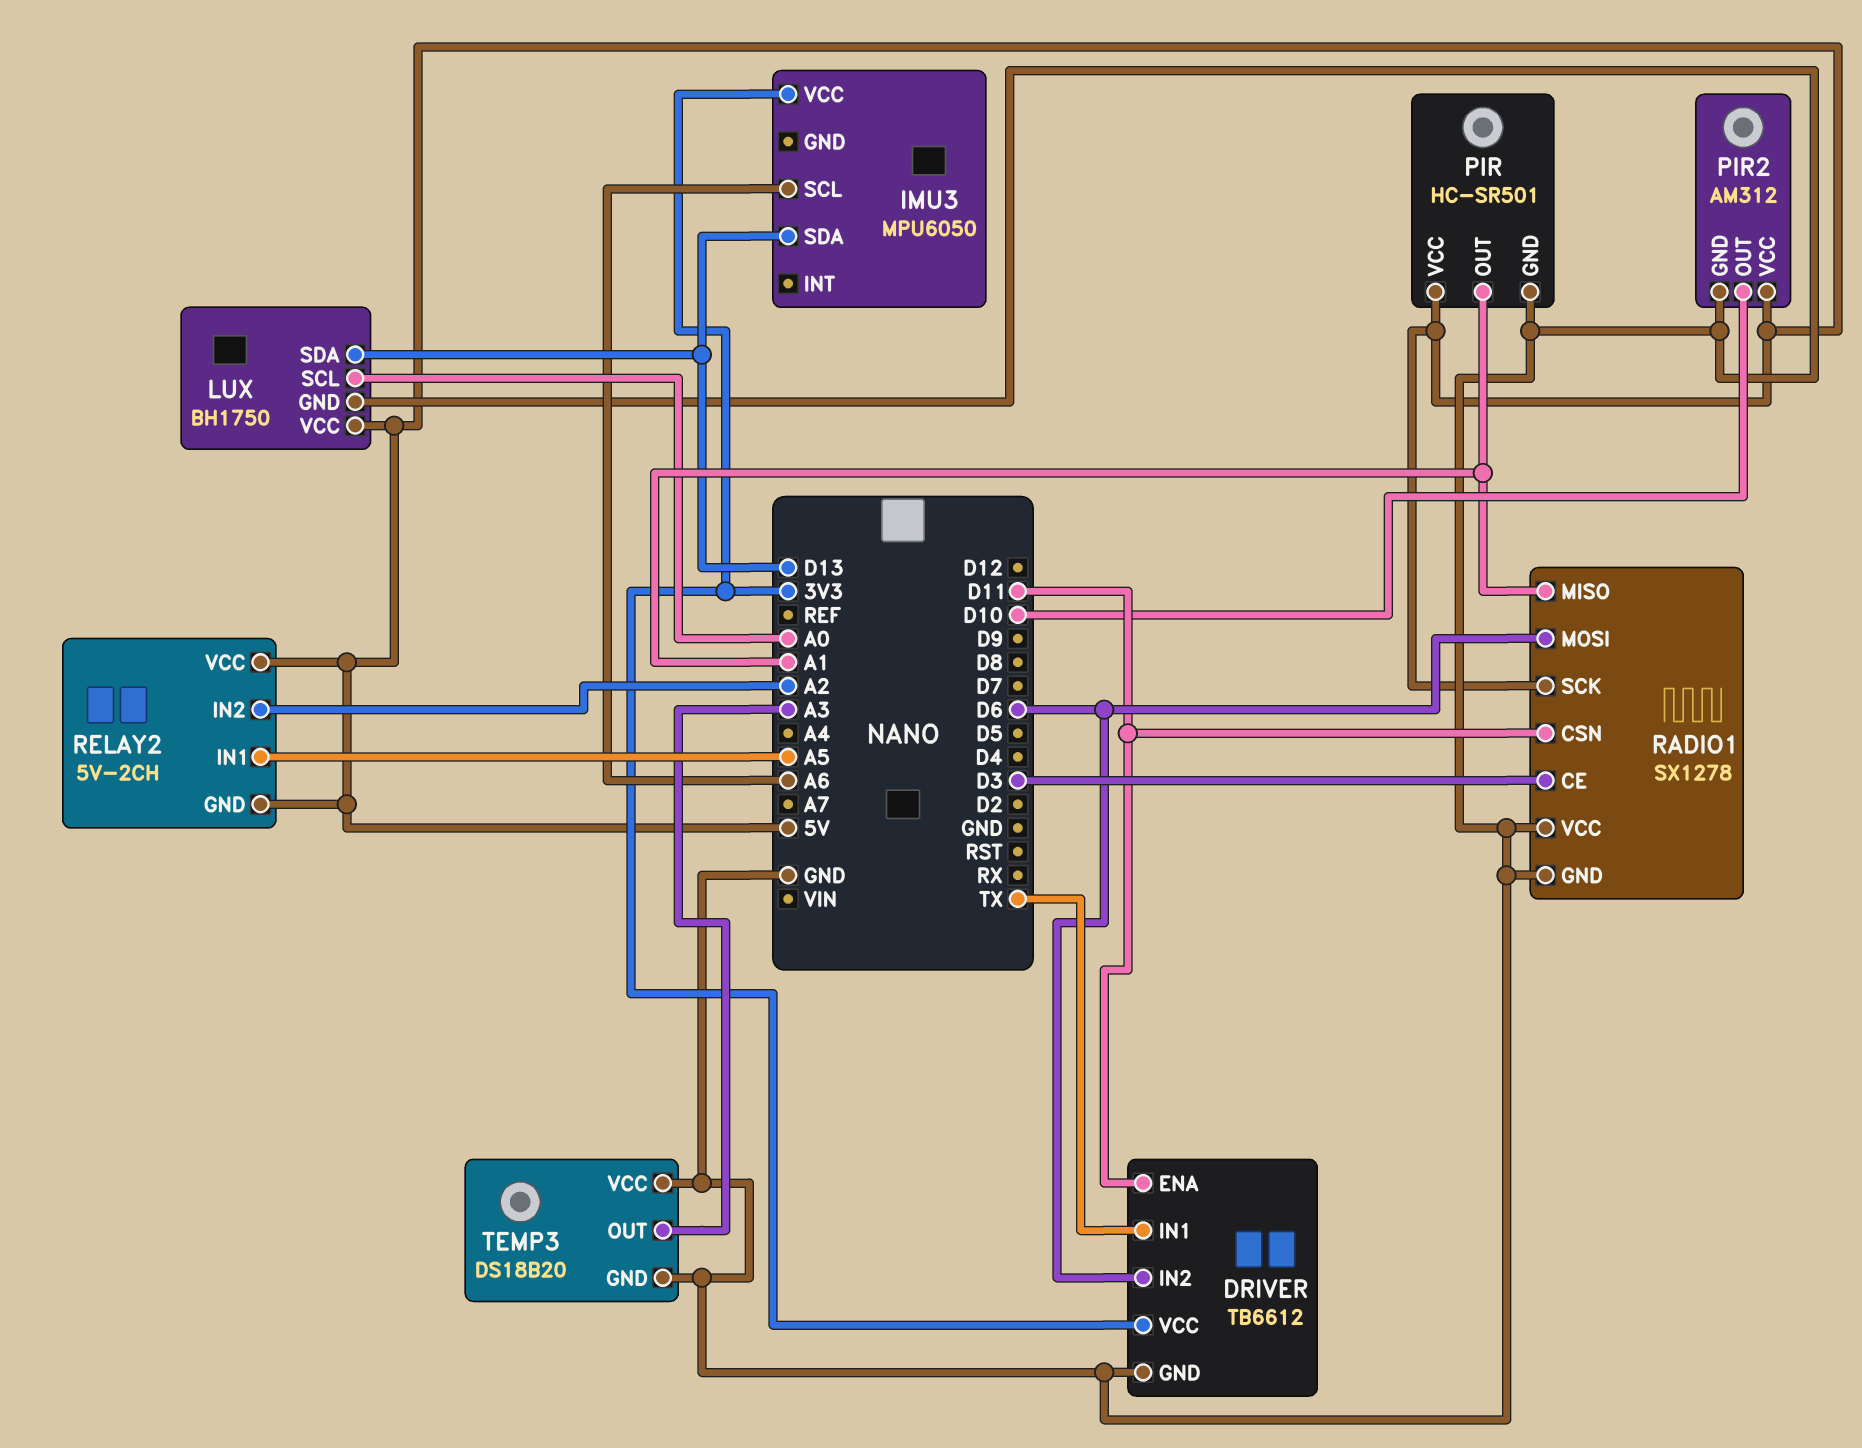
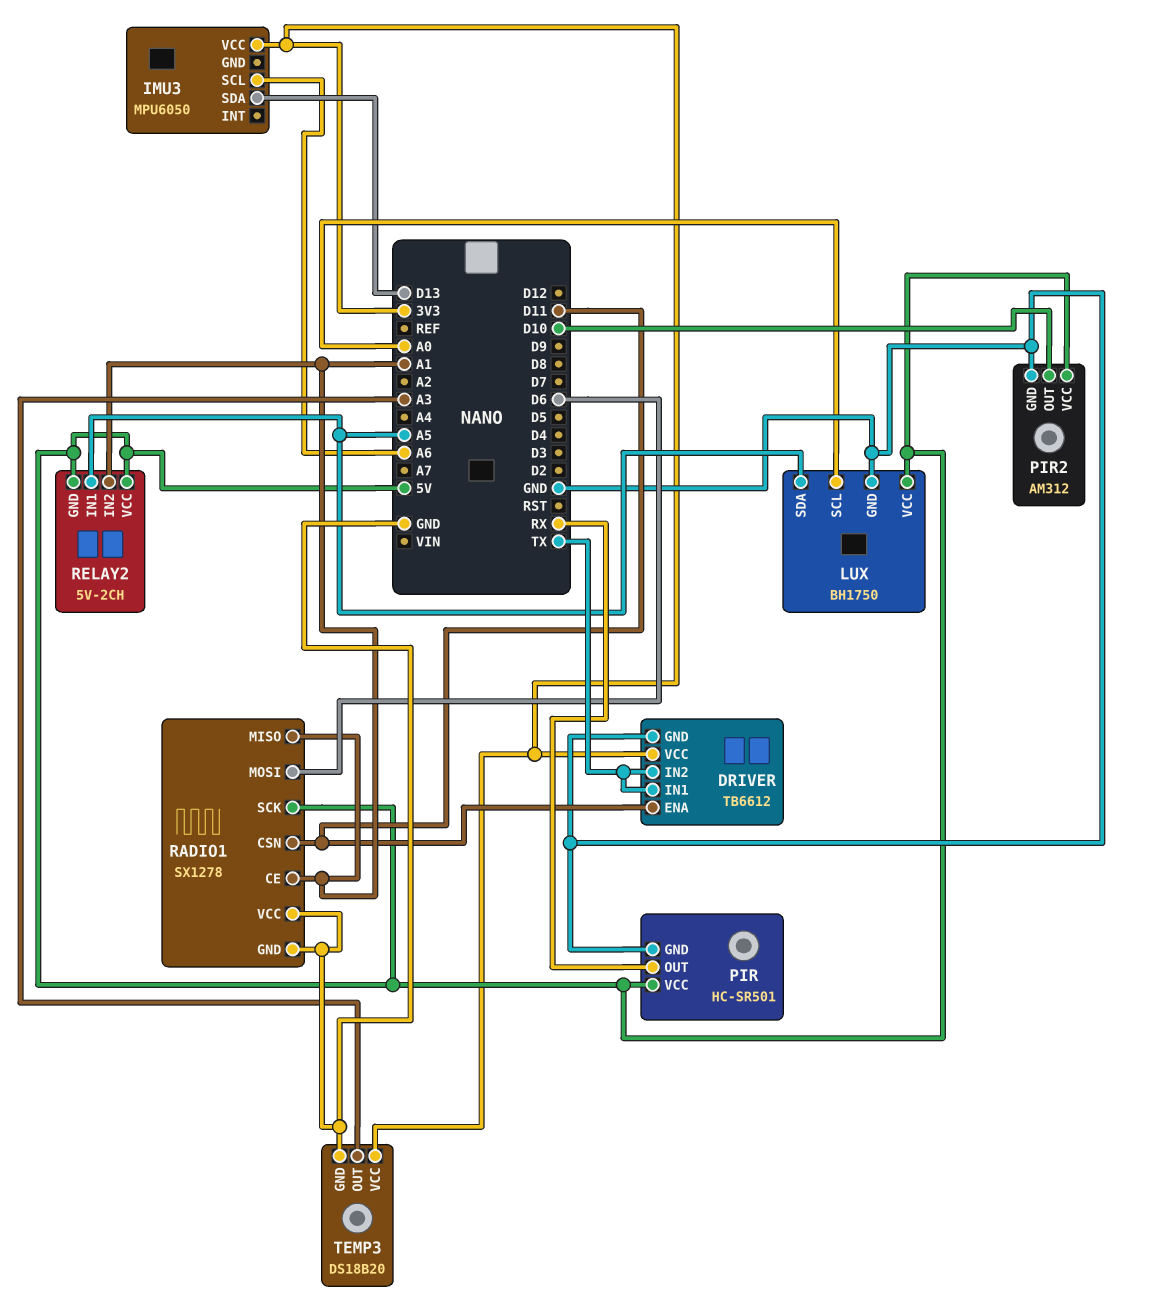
DRIVER pin IN2: D6 -> TX
LUX pin SDA: D13 -> A5
PIR pin OUT: A1 -> RX
RADIO1 pin CE: D3 -> A1
RELAY2 pin IN2: A2 -> A1
TEMP3 pin VCC: GND -> 3V3

